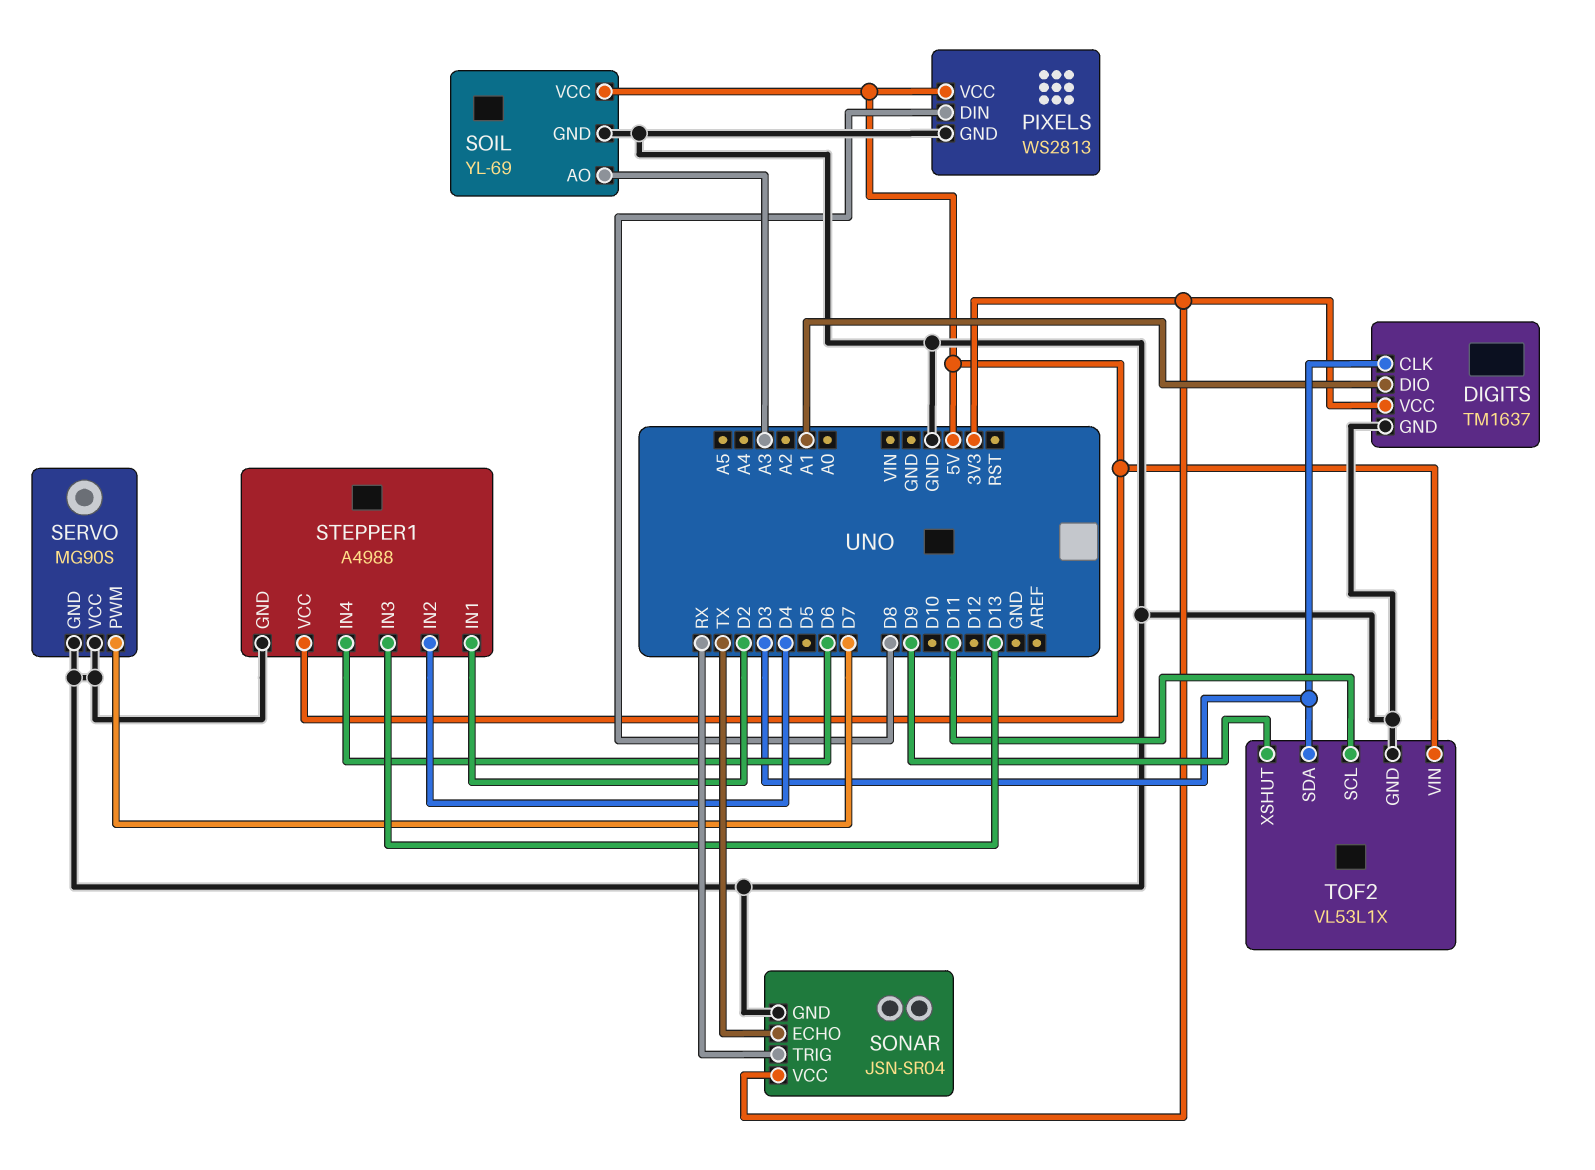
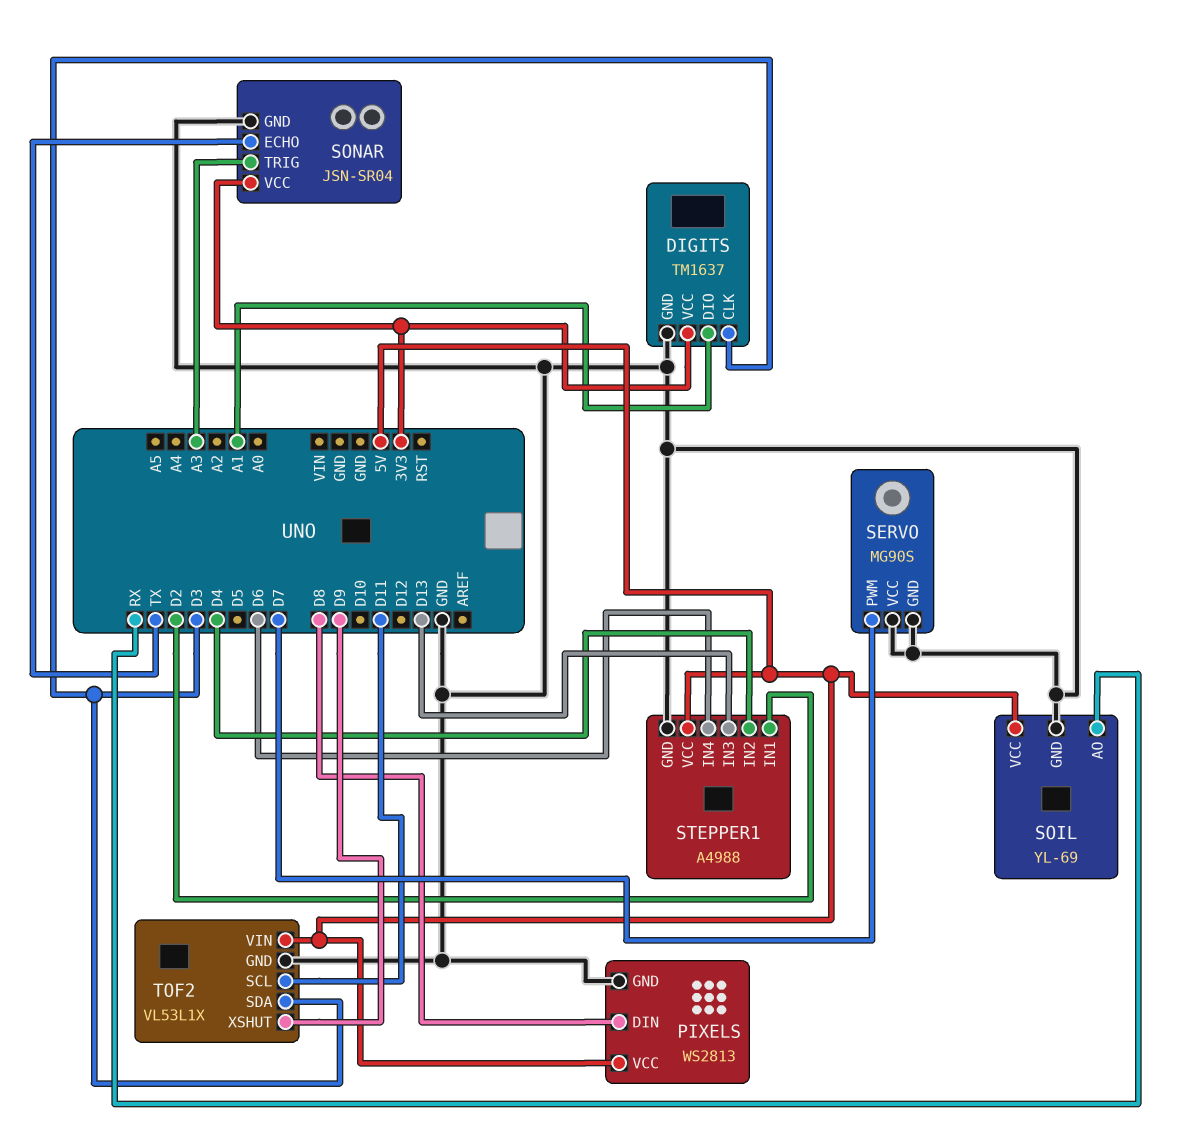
SOIL pin AO: A3 -> RX
SONAR pin TRIG: RX -> A3

